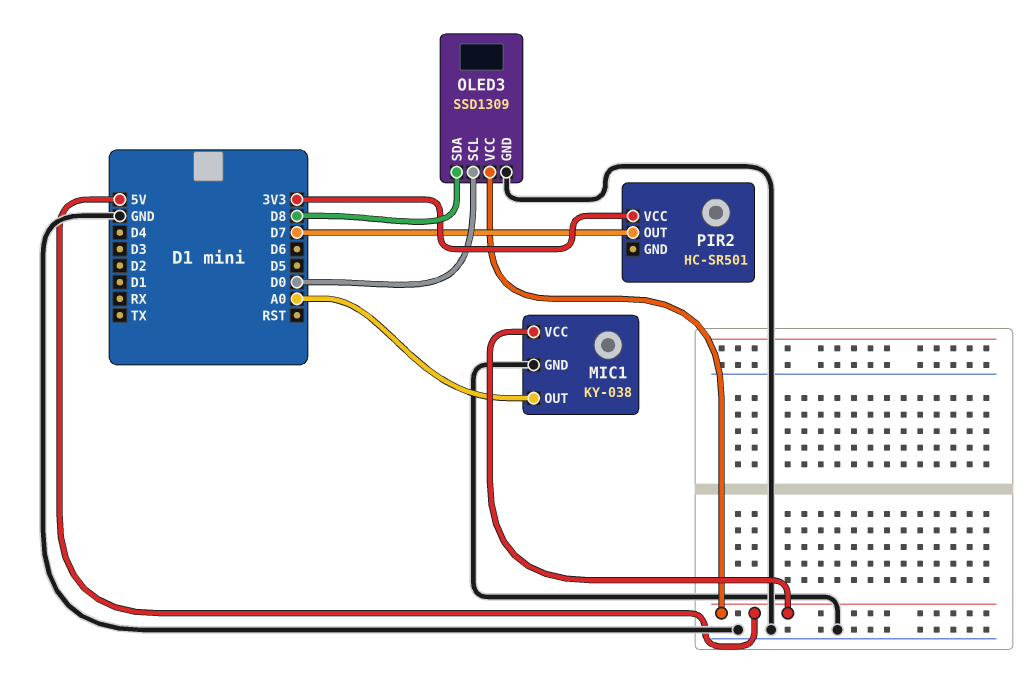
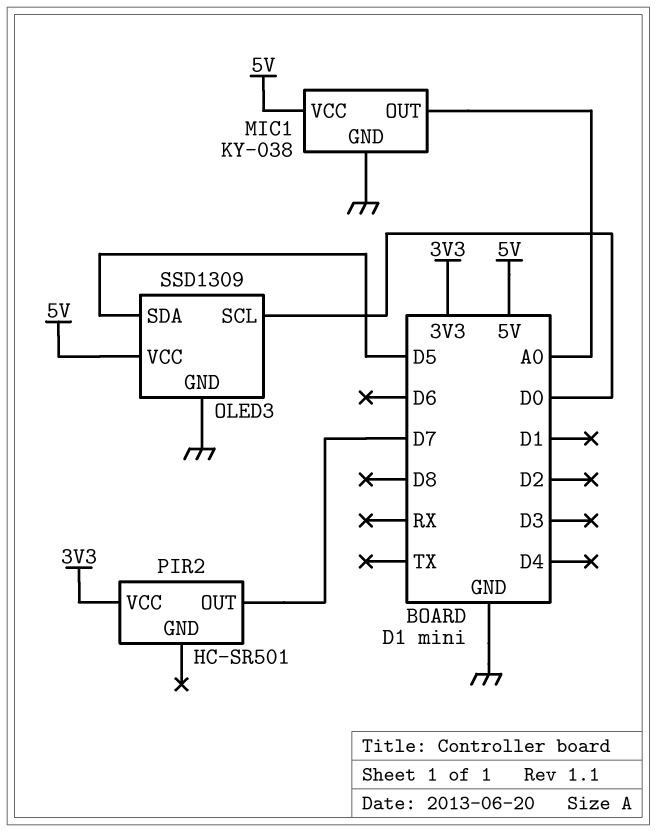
OLED3 pin SDA: D8 -> D5

